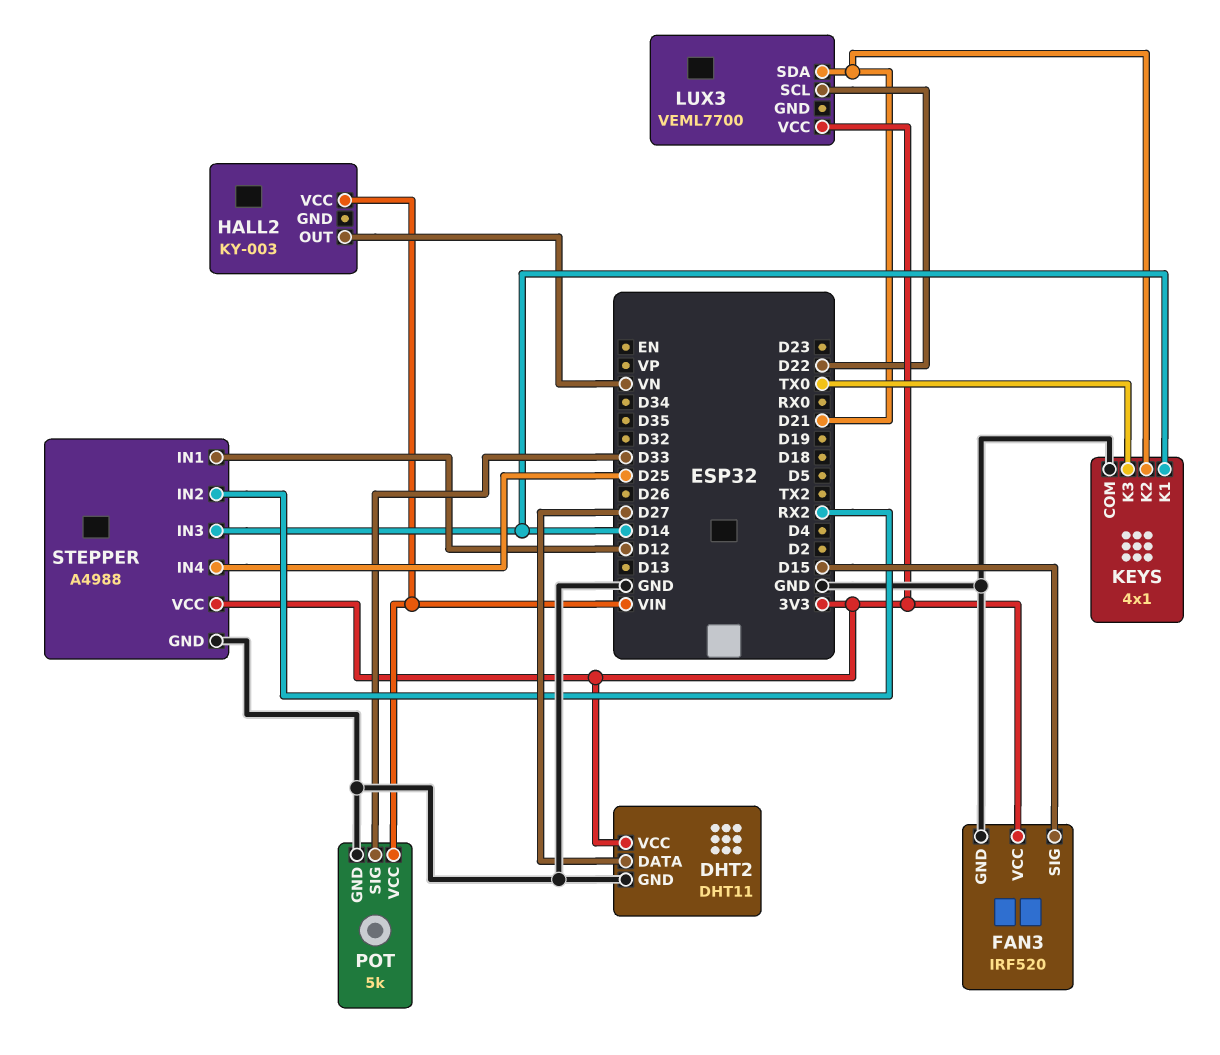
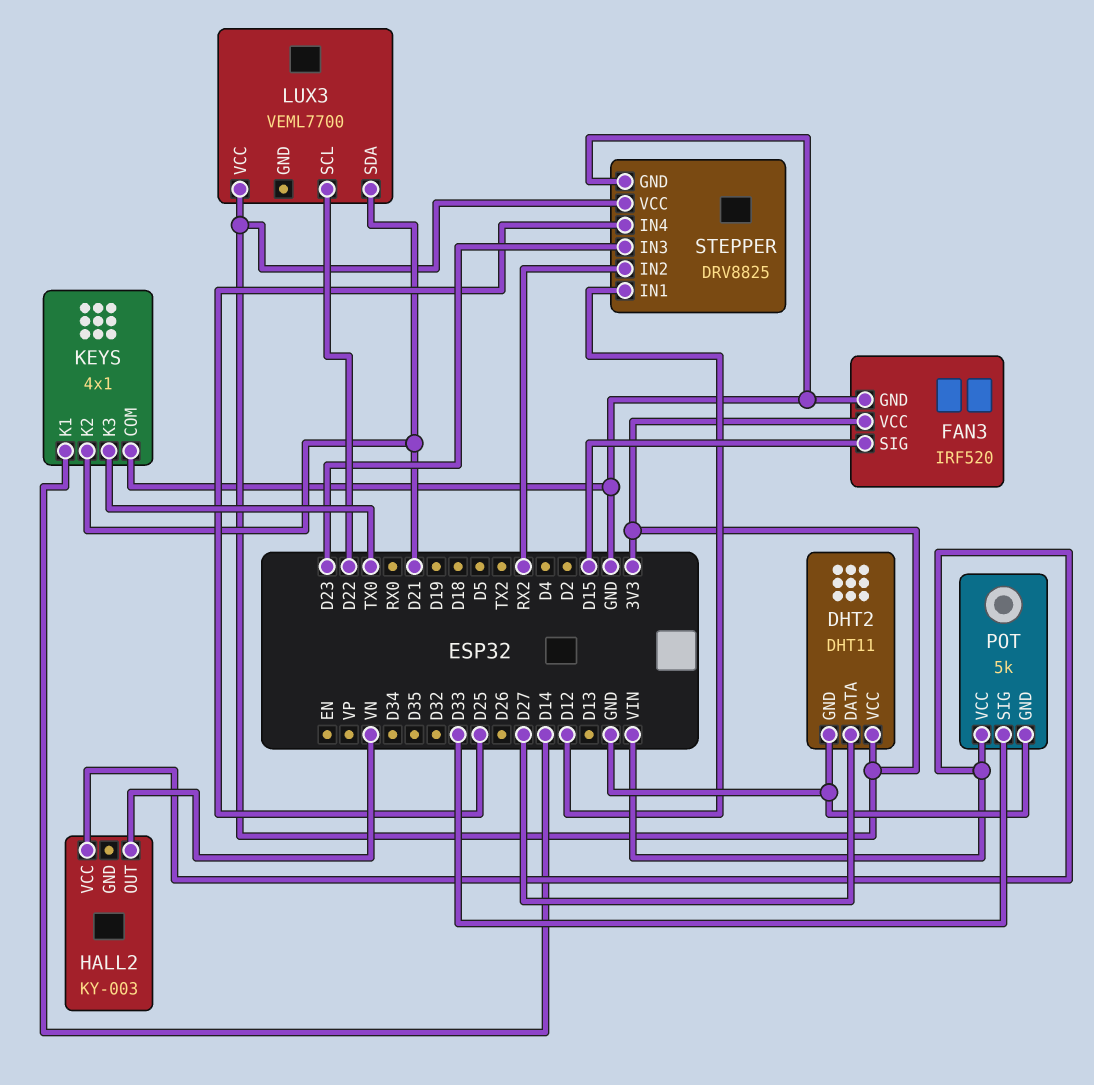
STEPPER: A4988 -> DRV8825
STEPPER pin IN3: D14 -> D23

